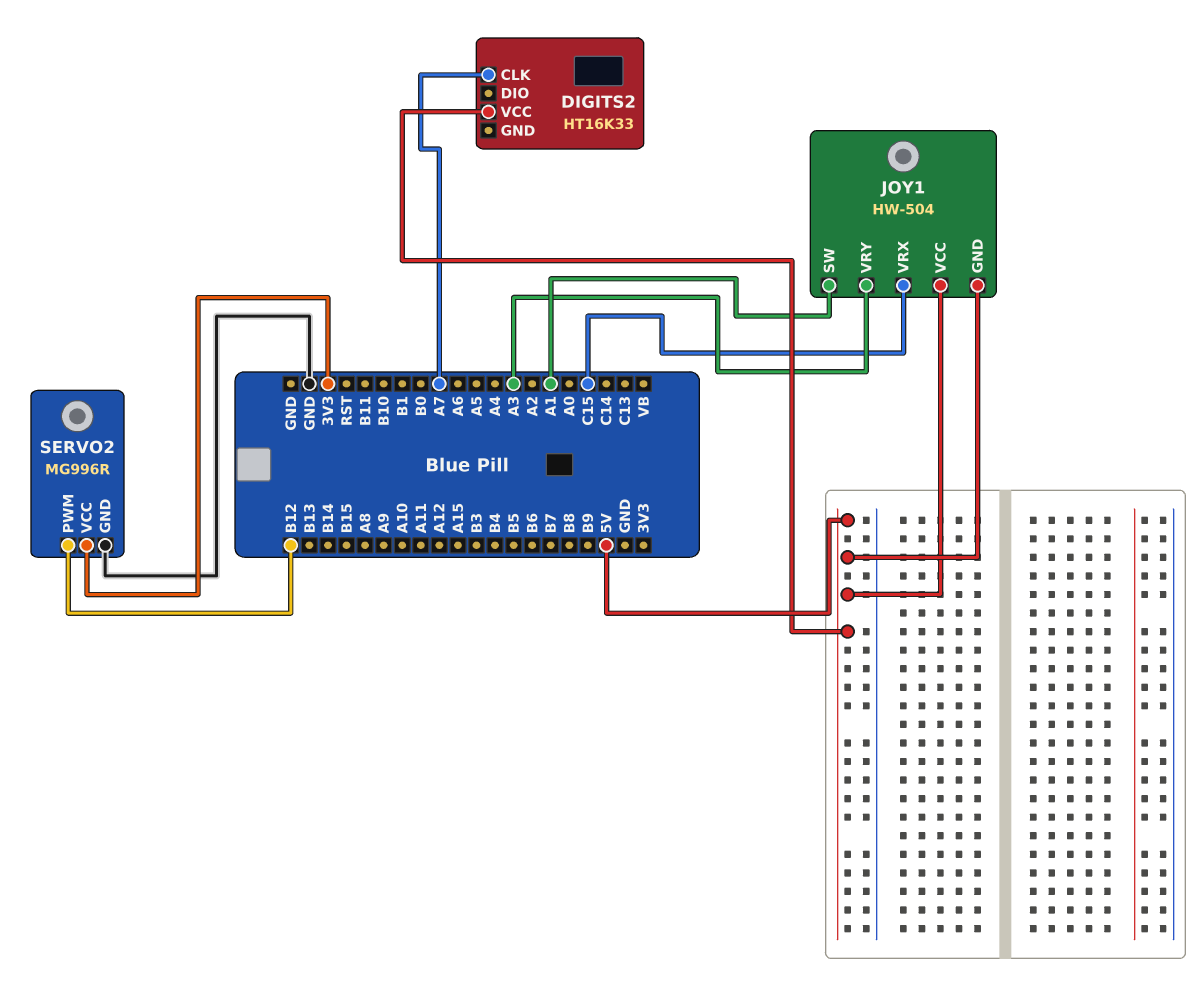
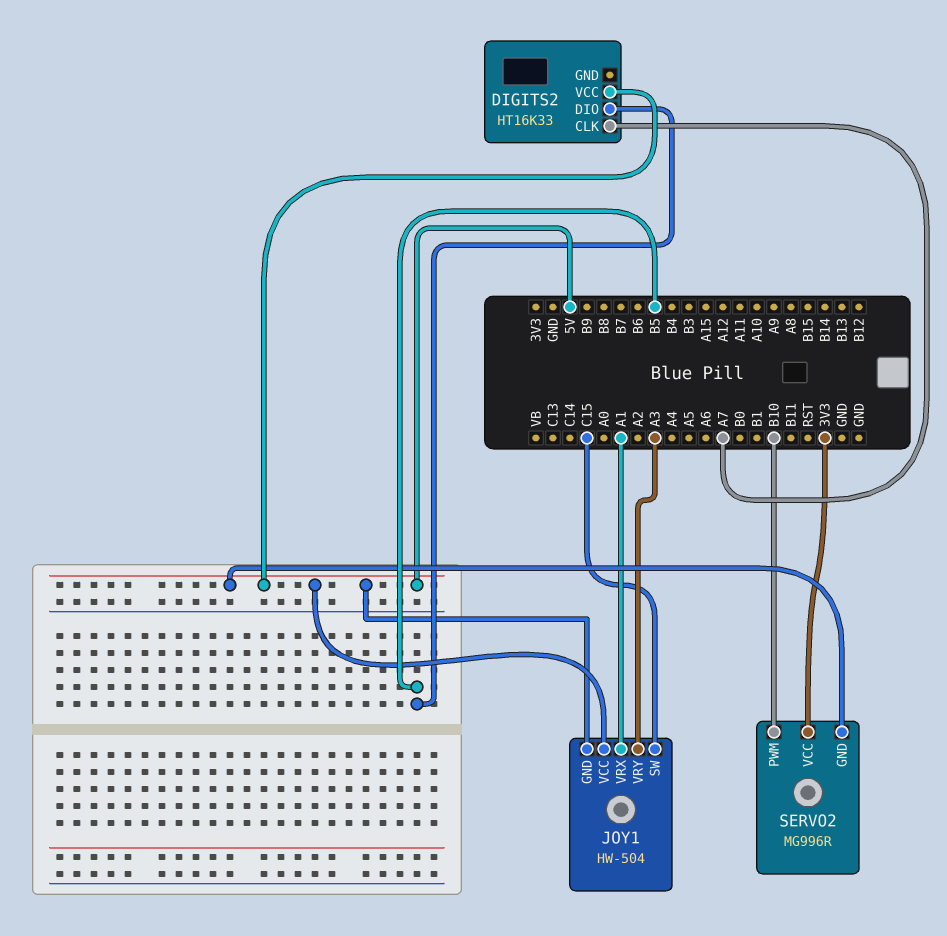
DIGITS2 pin DIO: none -> B5
JOY1 pin SW: A1 -> C15
JOY1 pin VRX: C15 -> A1
SERVO2 pin GND: GND -> 5V
SERVO2 pin PWM: B12 -> B10

